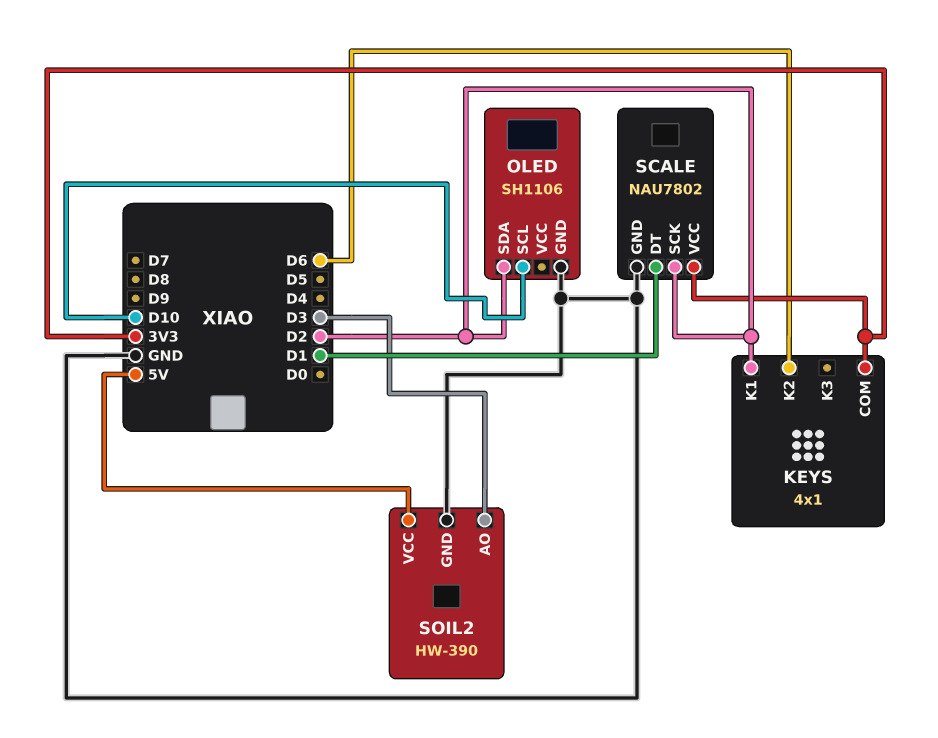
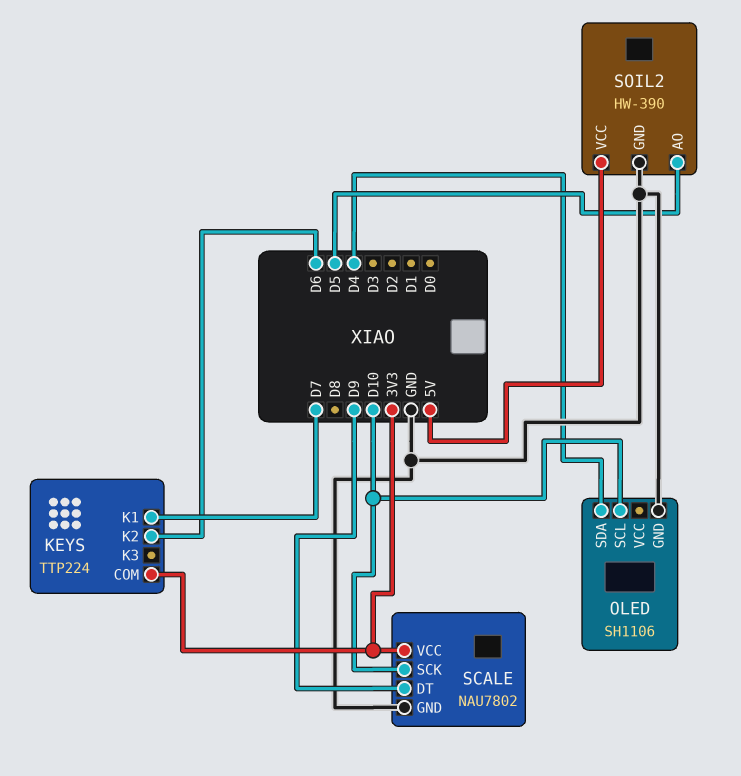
KEYS: 4x1 -> TTP224
KEYS pin K1: D2 -> D7
OLED pin SDA: D2 -> D4
SCALE pin DT: D1 -> D9
SCALE pin SCK: D2 -> D10
SOIL2 pin AO: D3 -> D5

